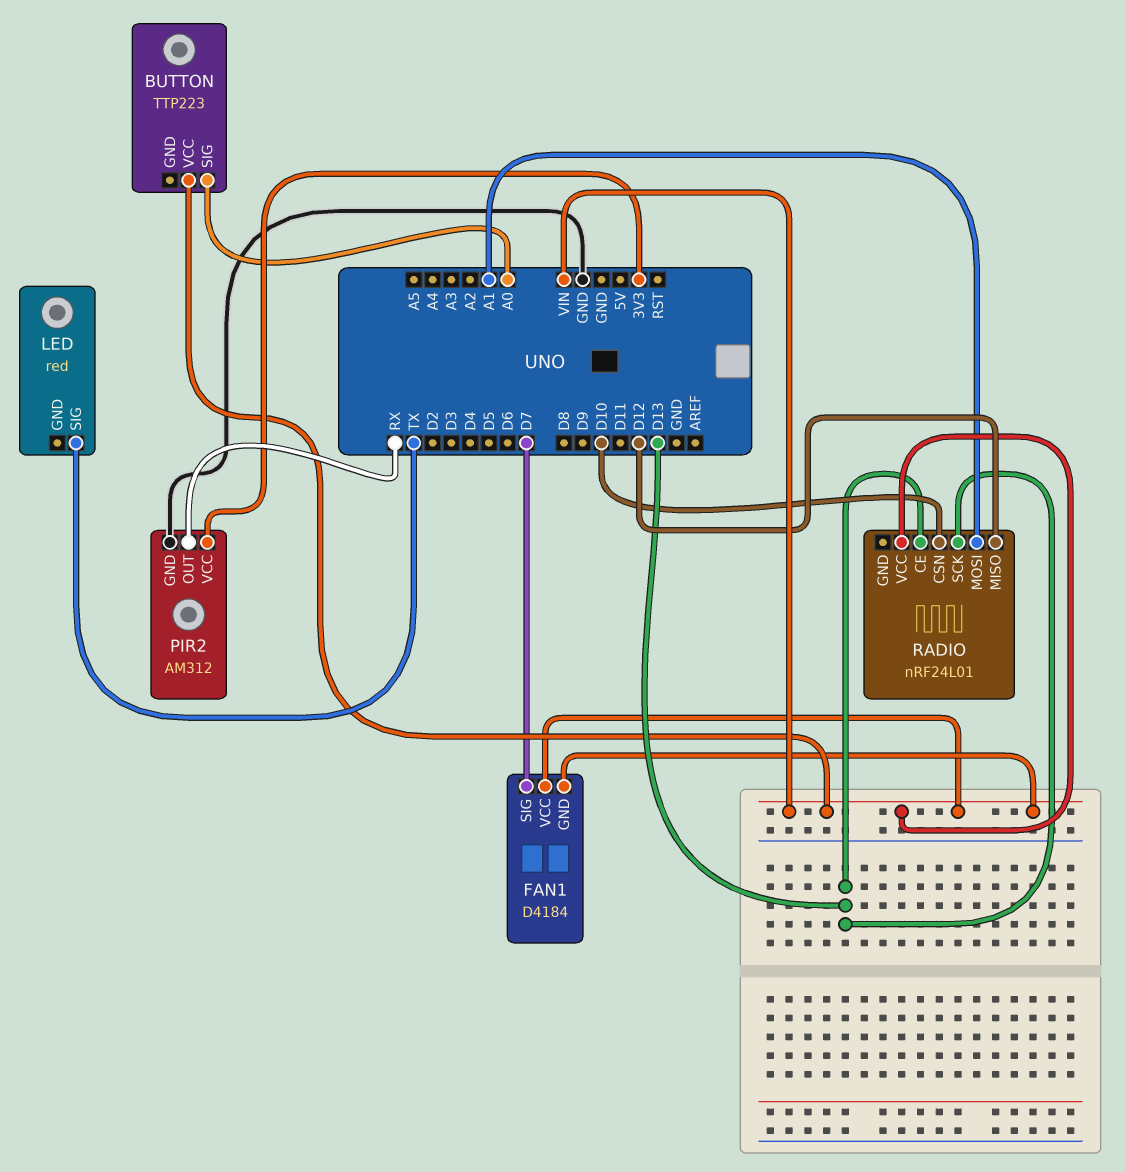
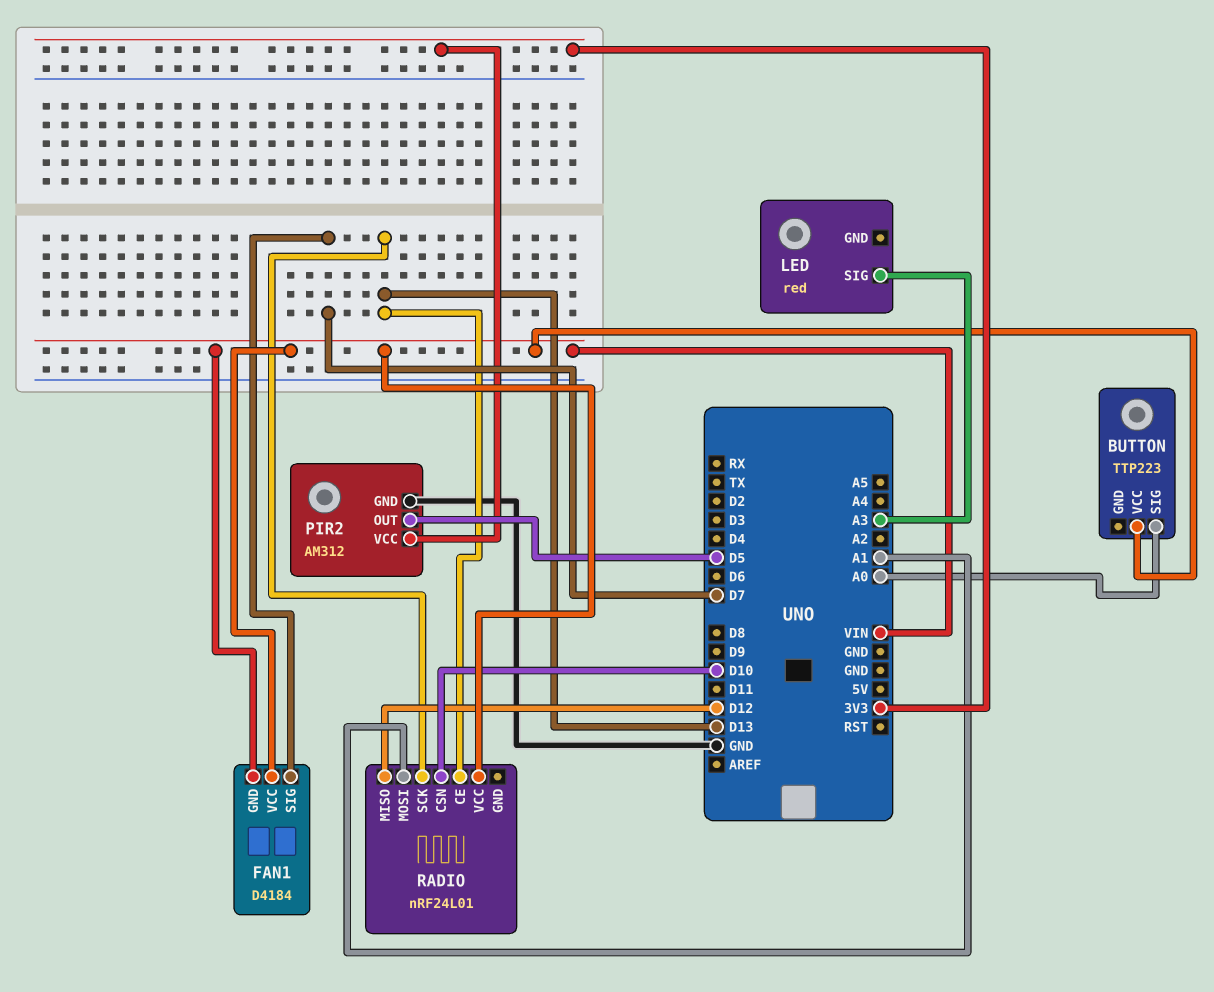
LED pin SIG: TX -> A3
PIR2 pin OUT: RX -> D5

